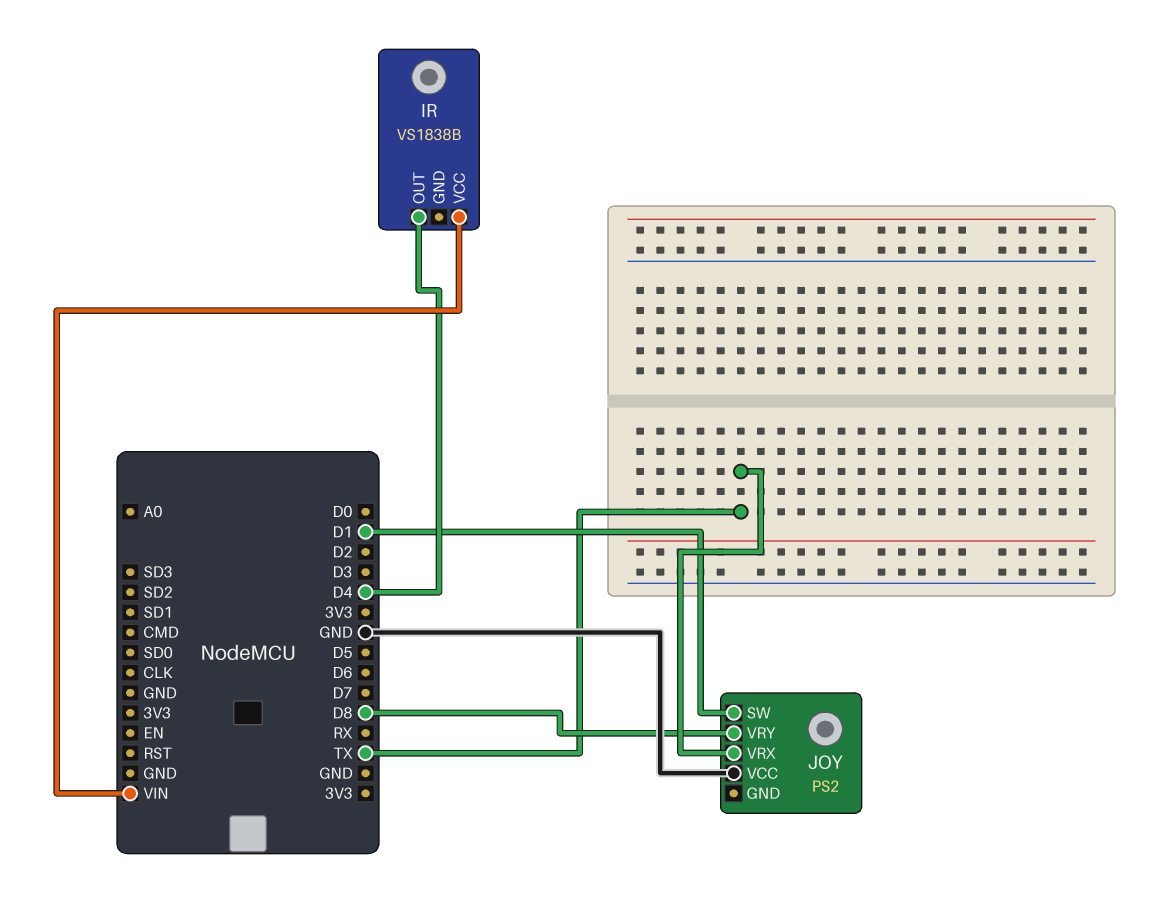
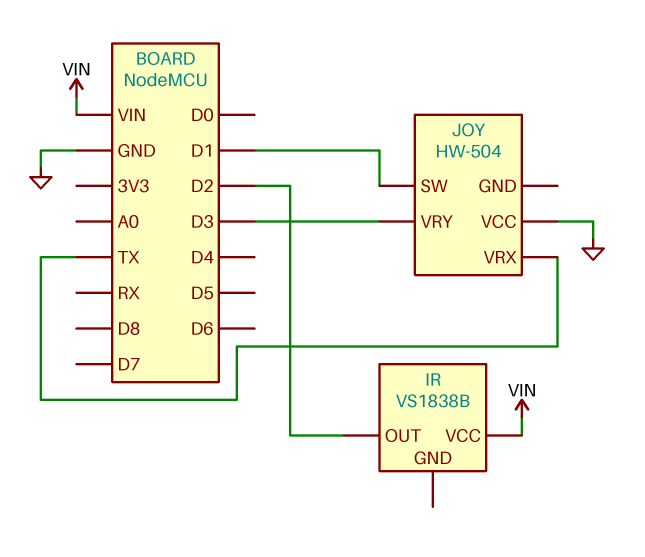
IR pin OUT: D4 -> D2
JOY: PS2 -> HW-504
JOY pin VRY: D8 -> D3

